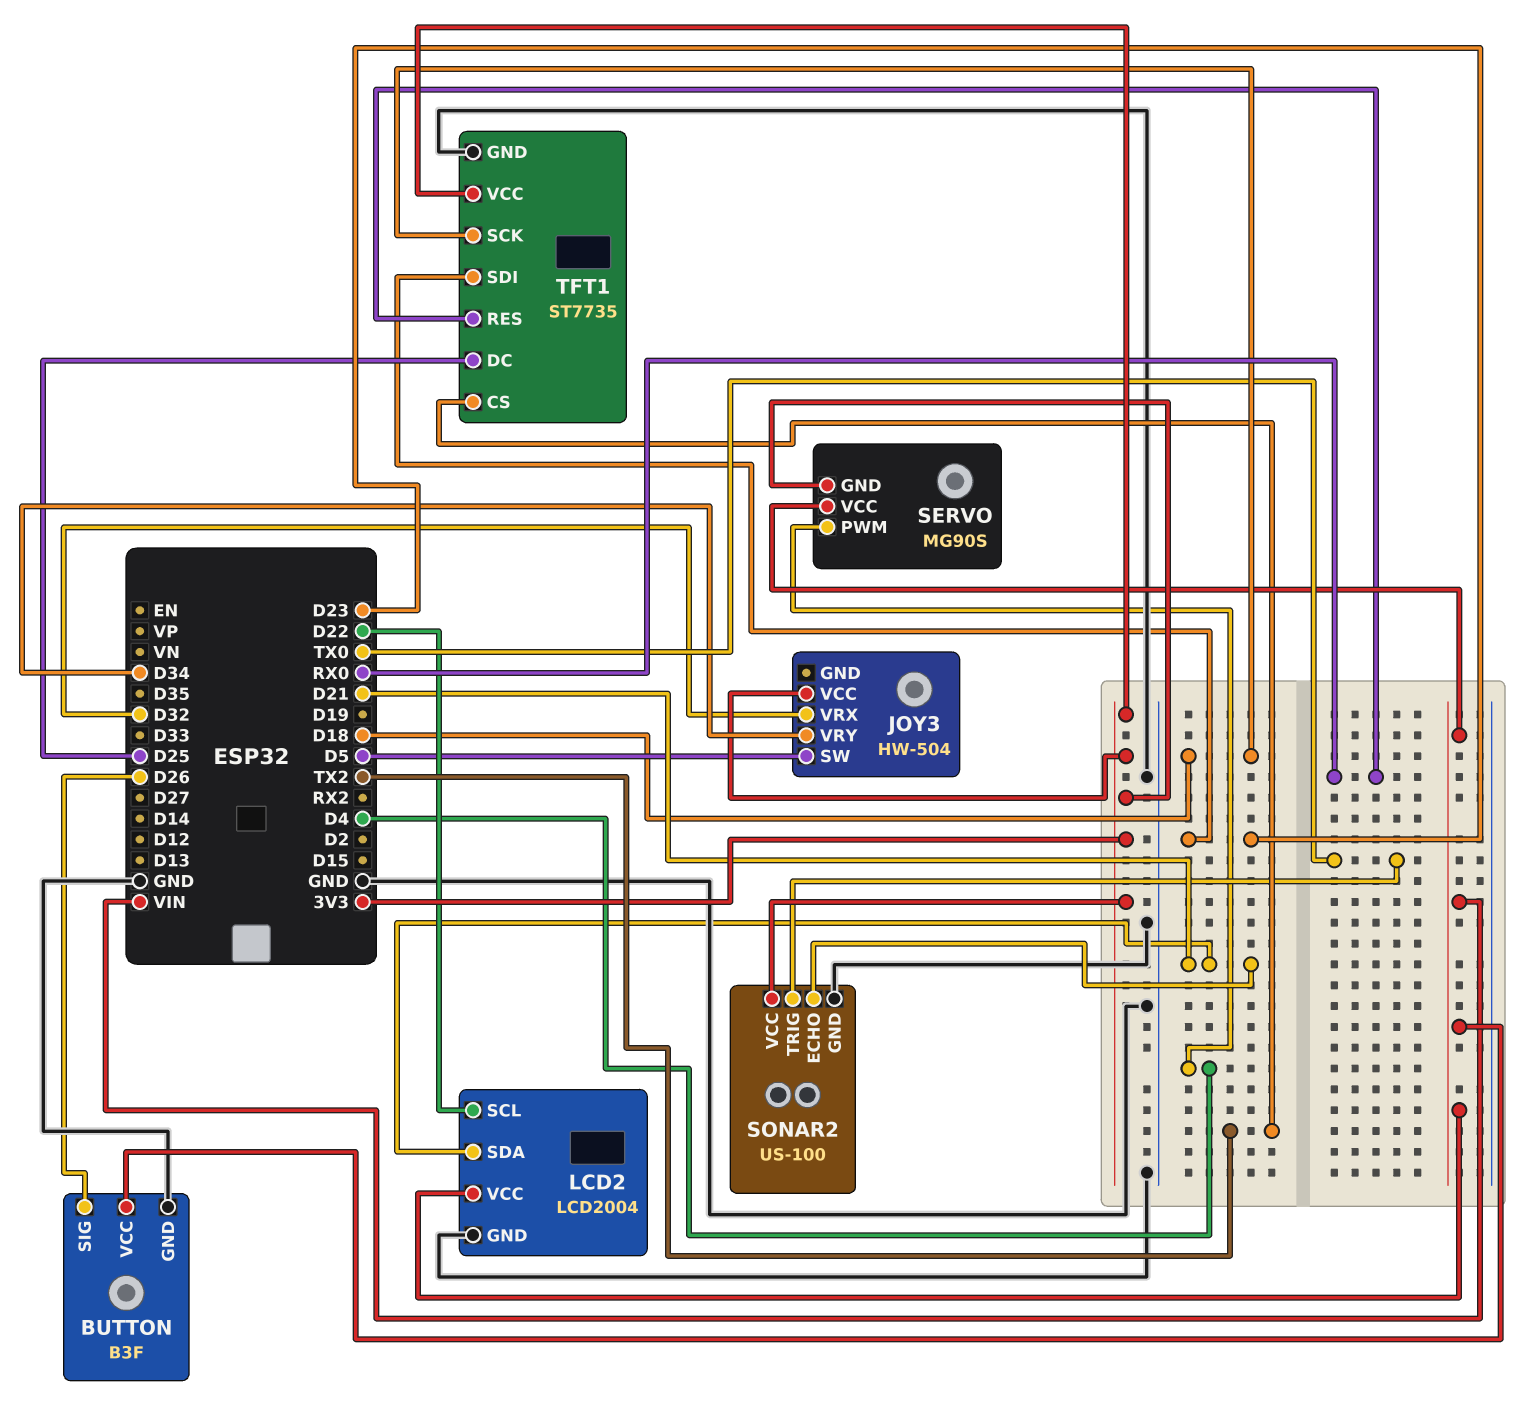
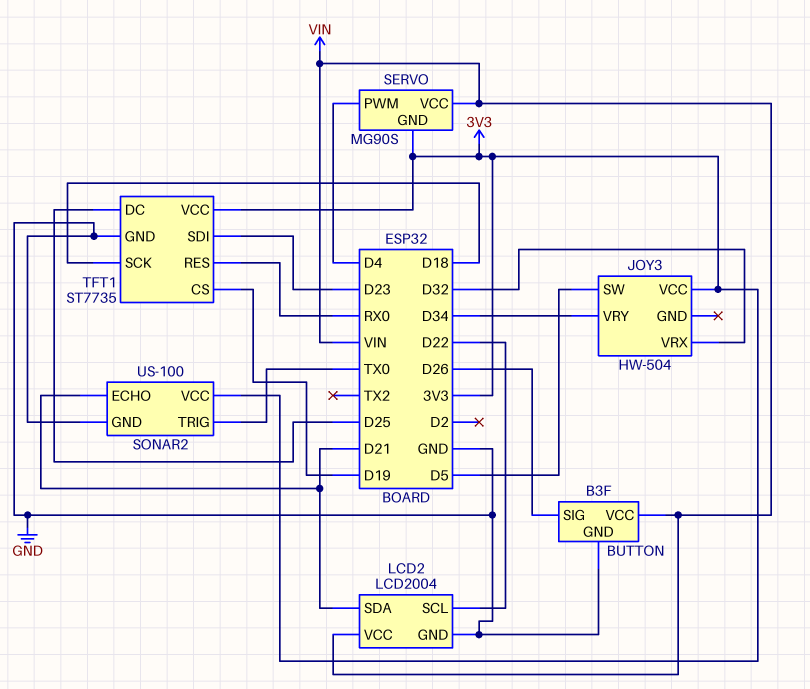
TFT1 pin CS: TX2 -> D19

